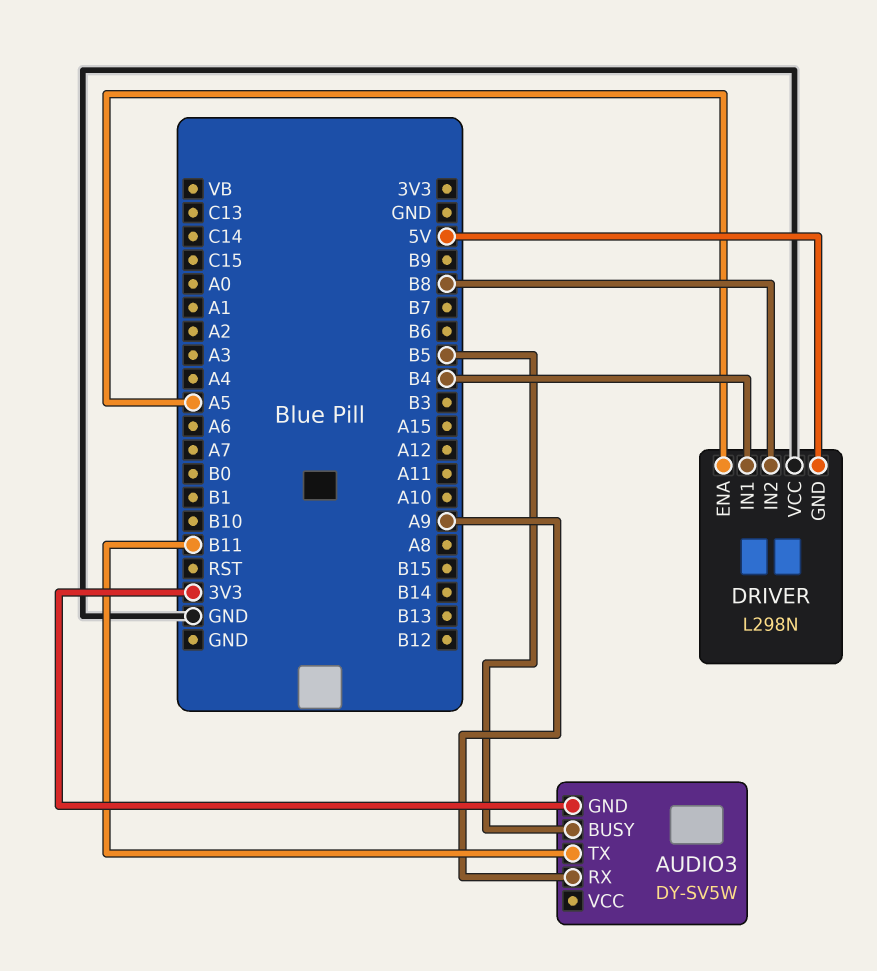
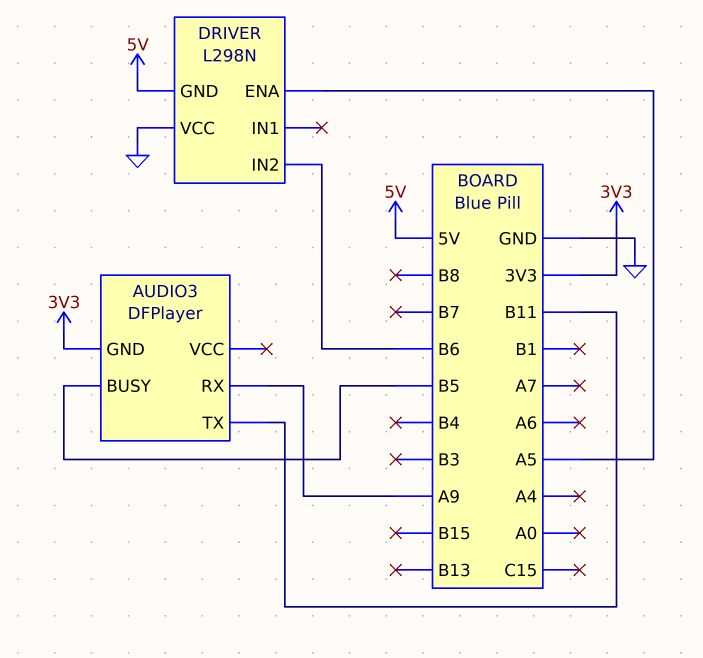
AUDIO3: DY-SV5W -> DFPlayer
DRIVER pin IN1: B4 -> none
DRIVER pin IN2: B8 -> B6

